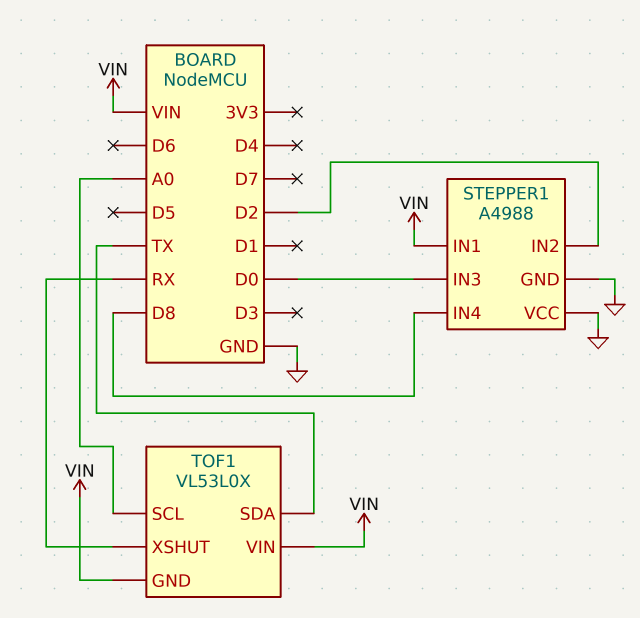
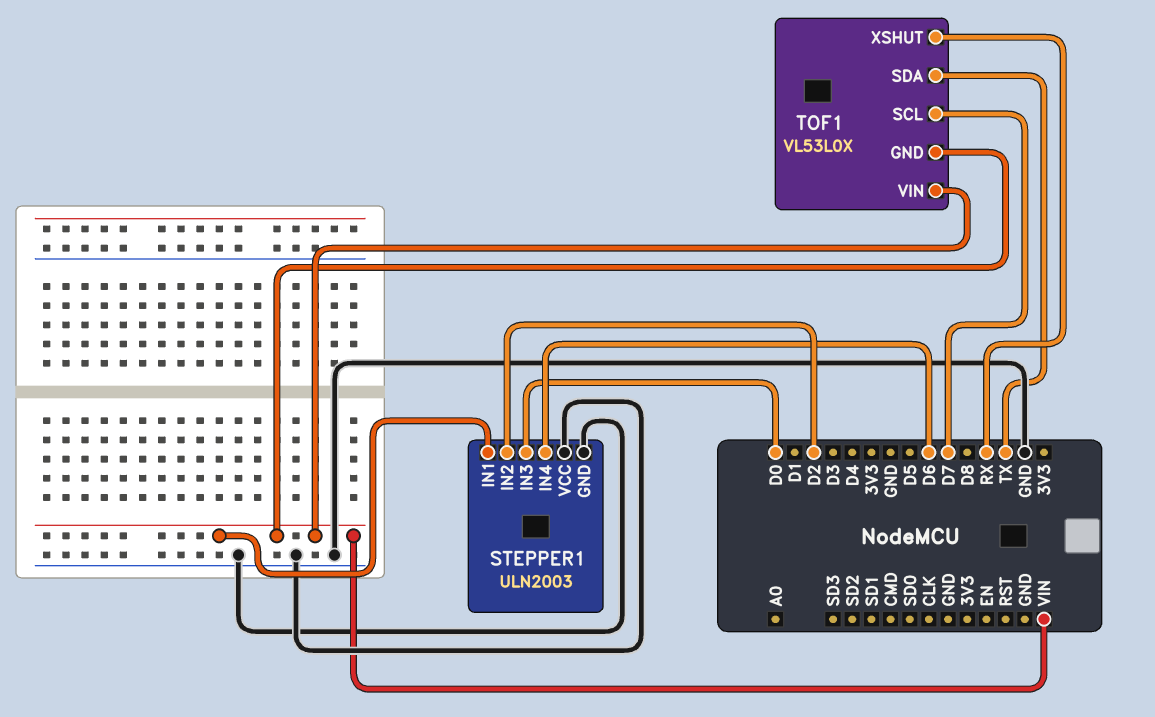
STEPPER1: A4988 -> ULN2003
STEPPER1 pin IN4: D8 -> D6
TOF1 pin SCL: A0 -> D7

